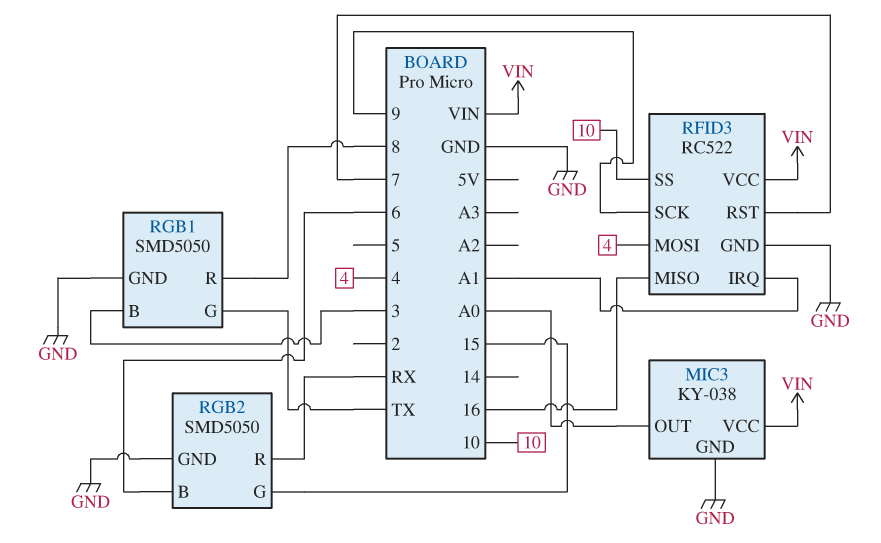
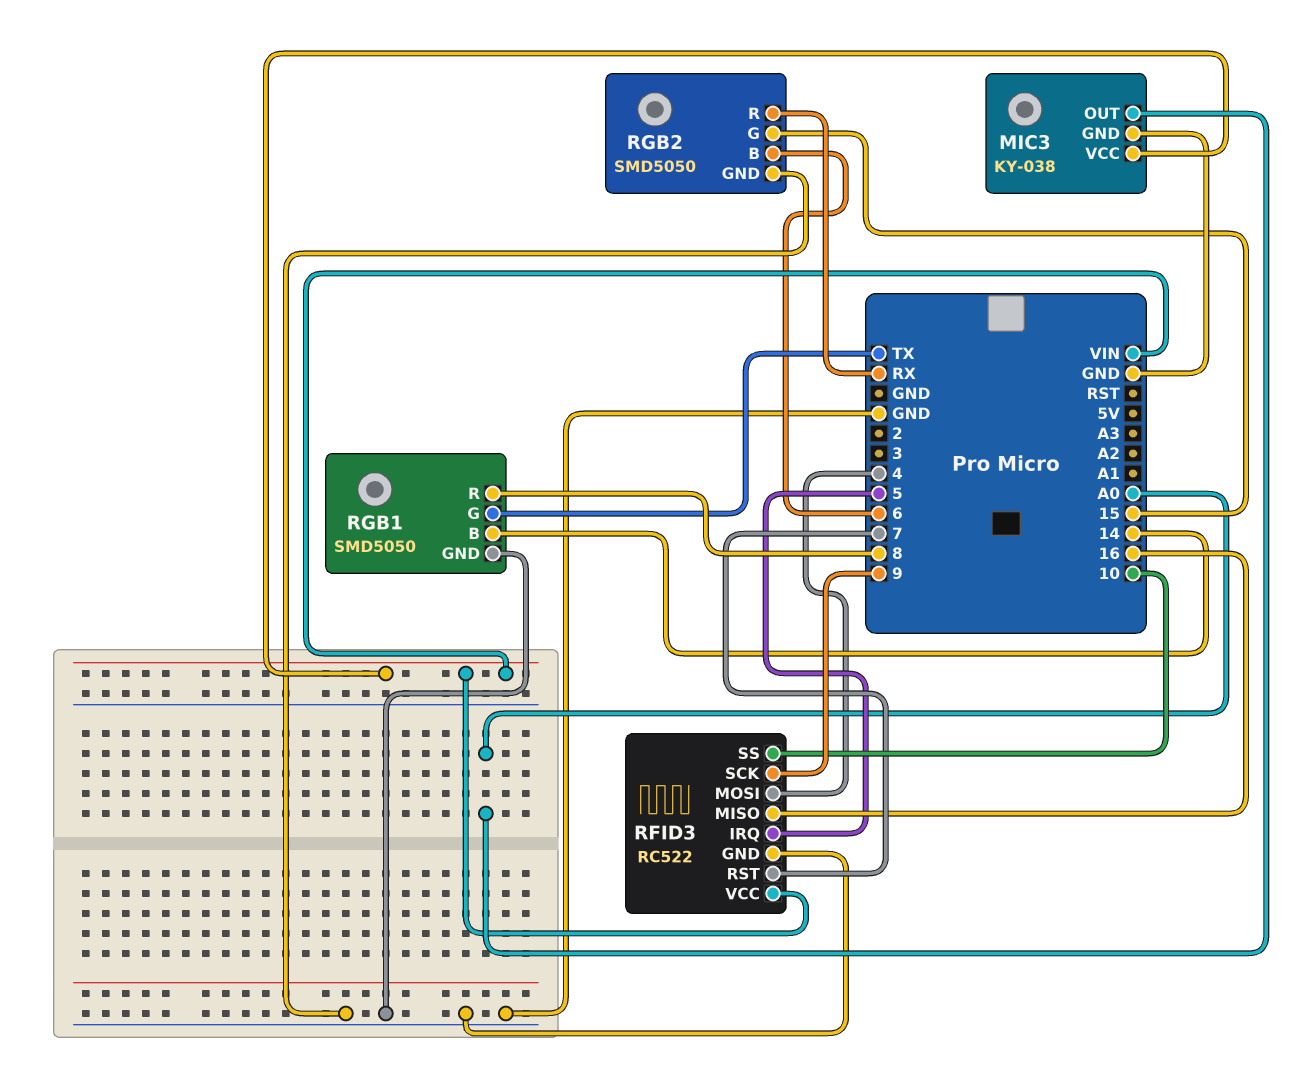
RFID3 pin IRQ: A1 -> 5
RGB1 pin B: 3 -> 14

